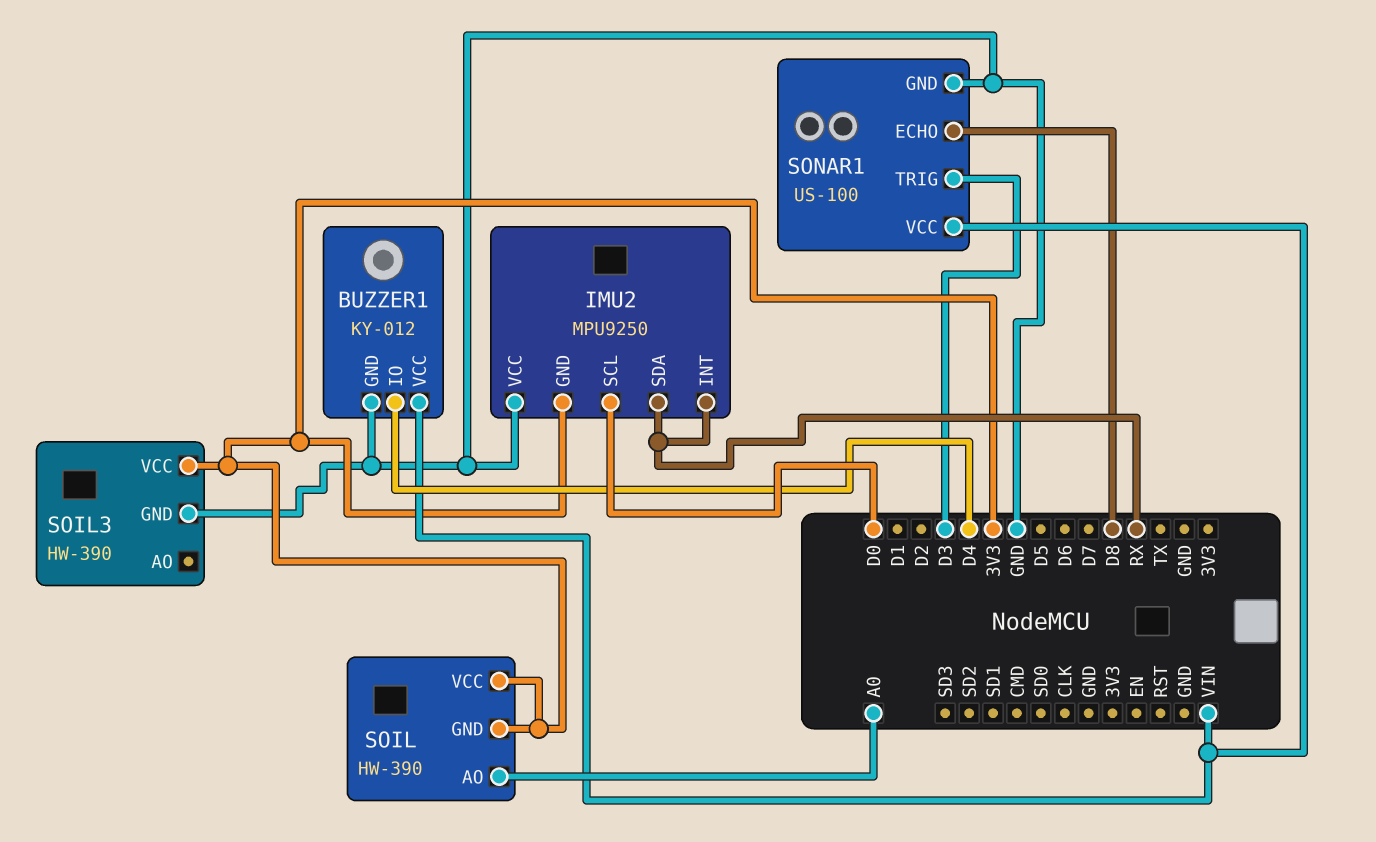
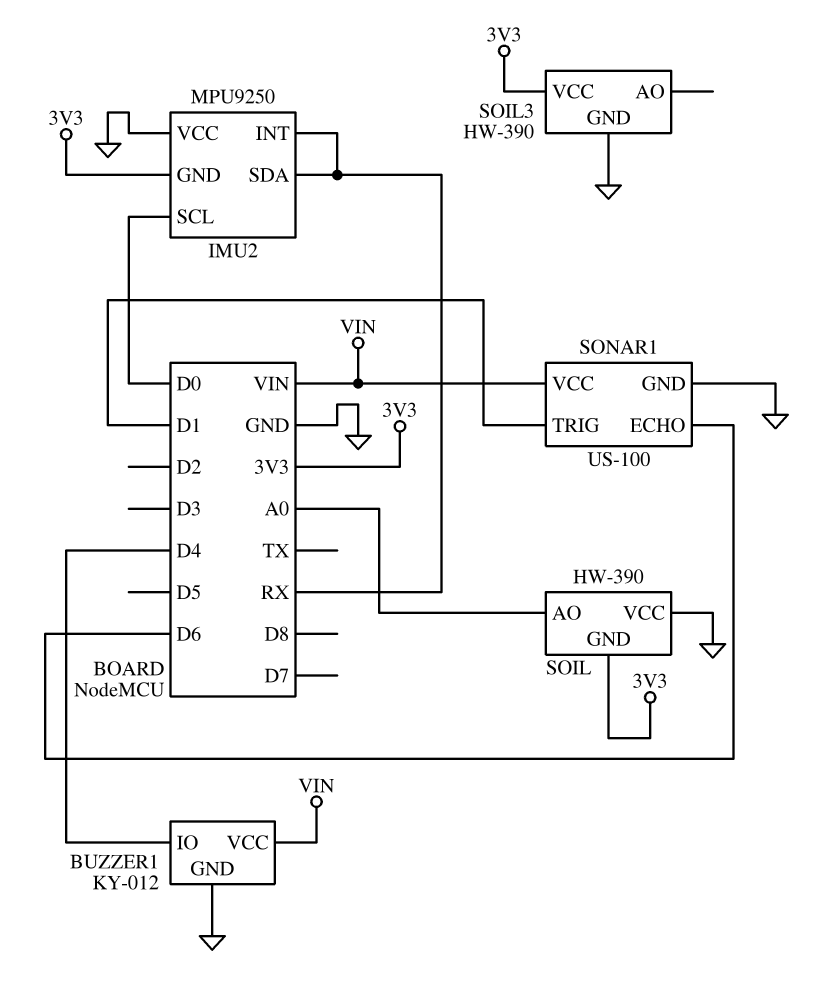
SOIL pin VCC: 3V3 -> GND
SONAR1 pin ECHO: D8 -> D6
SONAR1 pin TRIG: D3 -> D1

